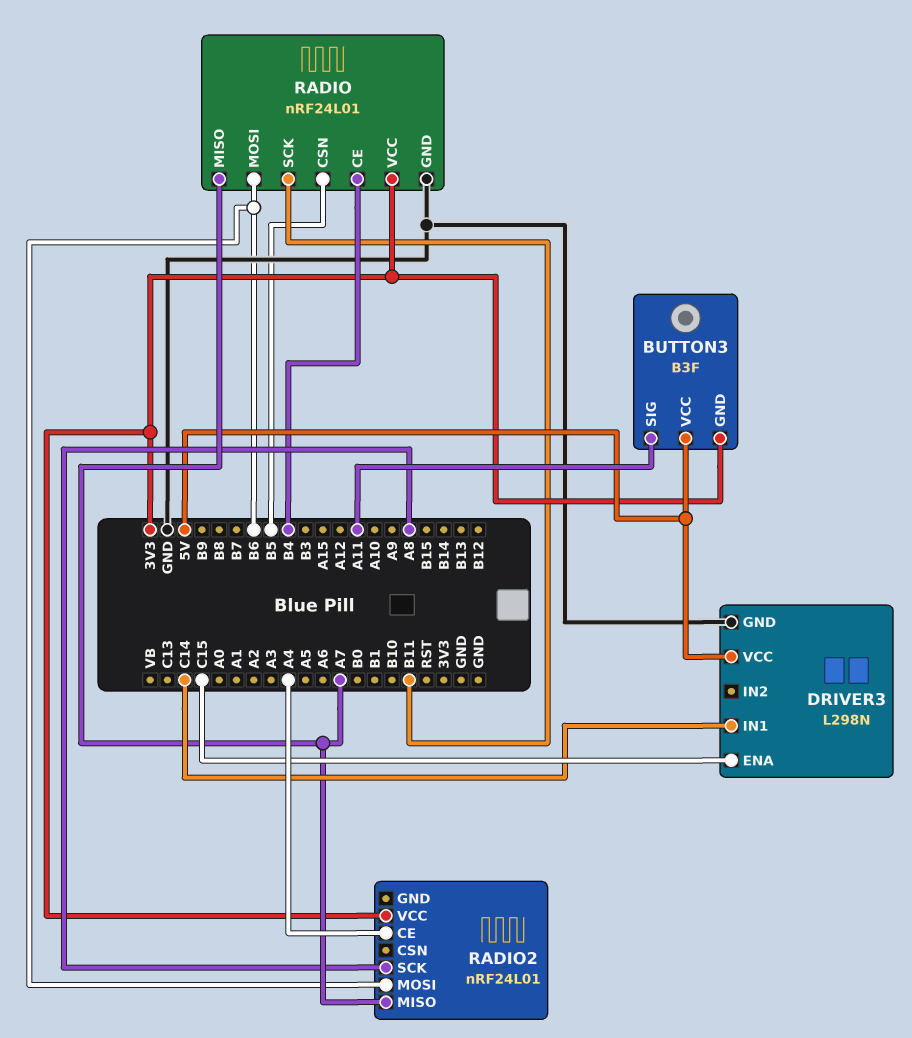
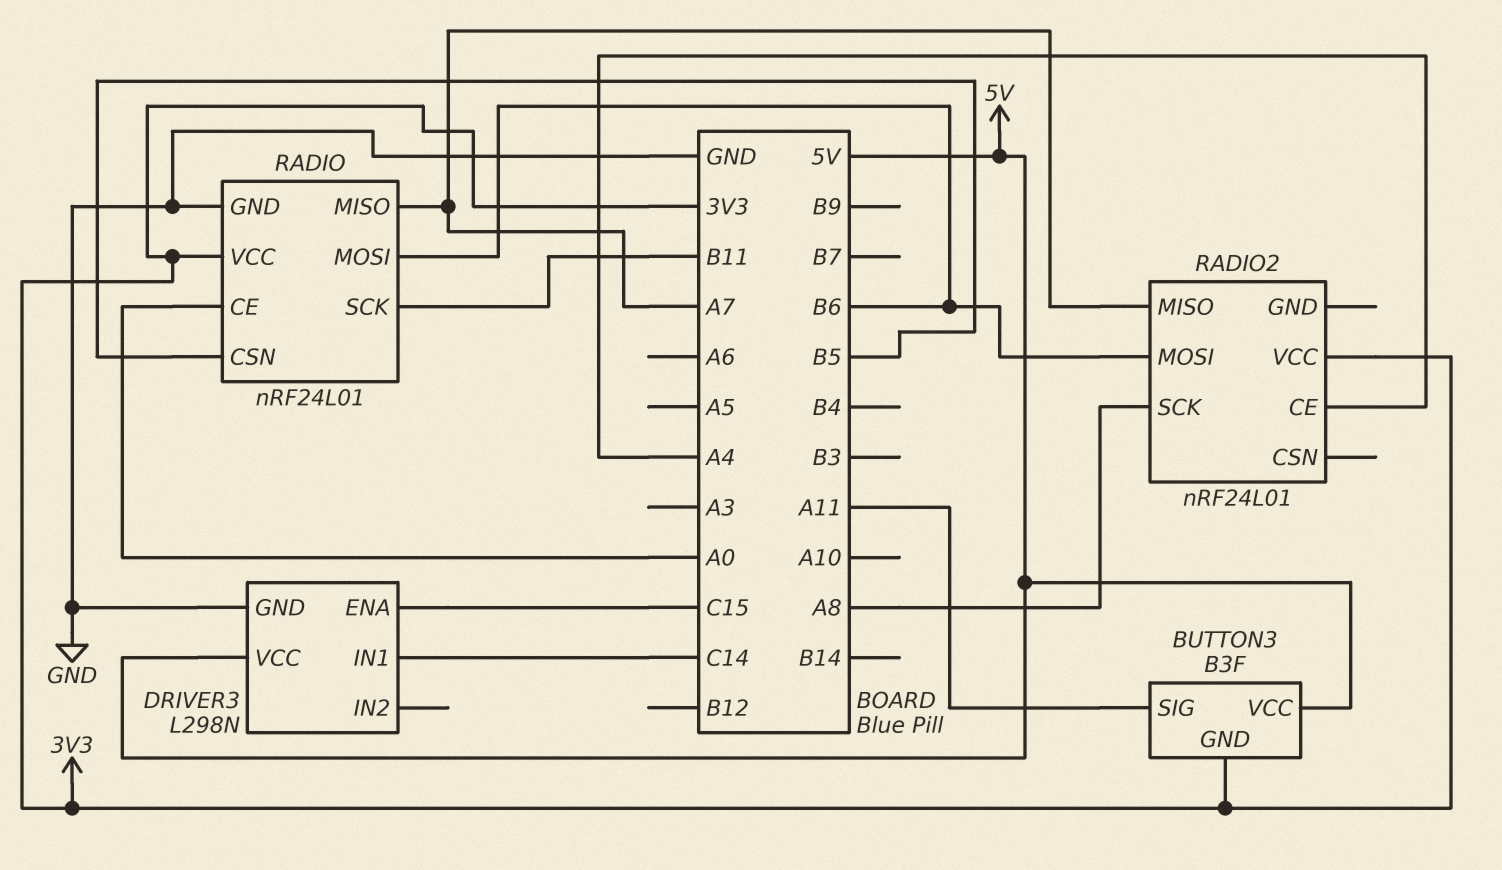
RADIO pin CE: B4 -> A0

